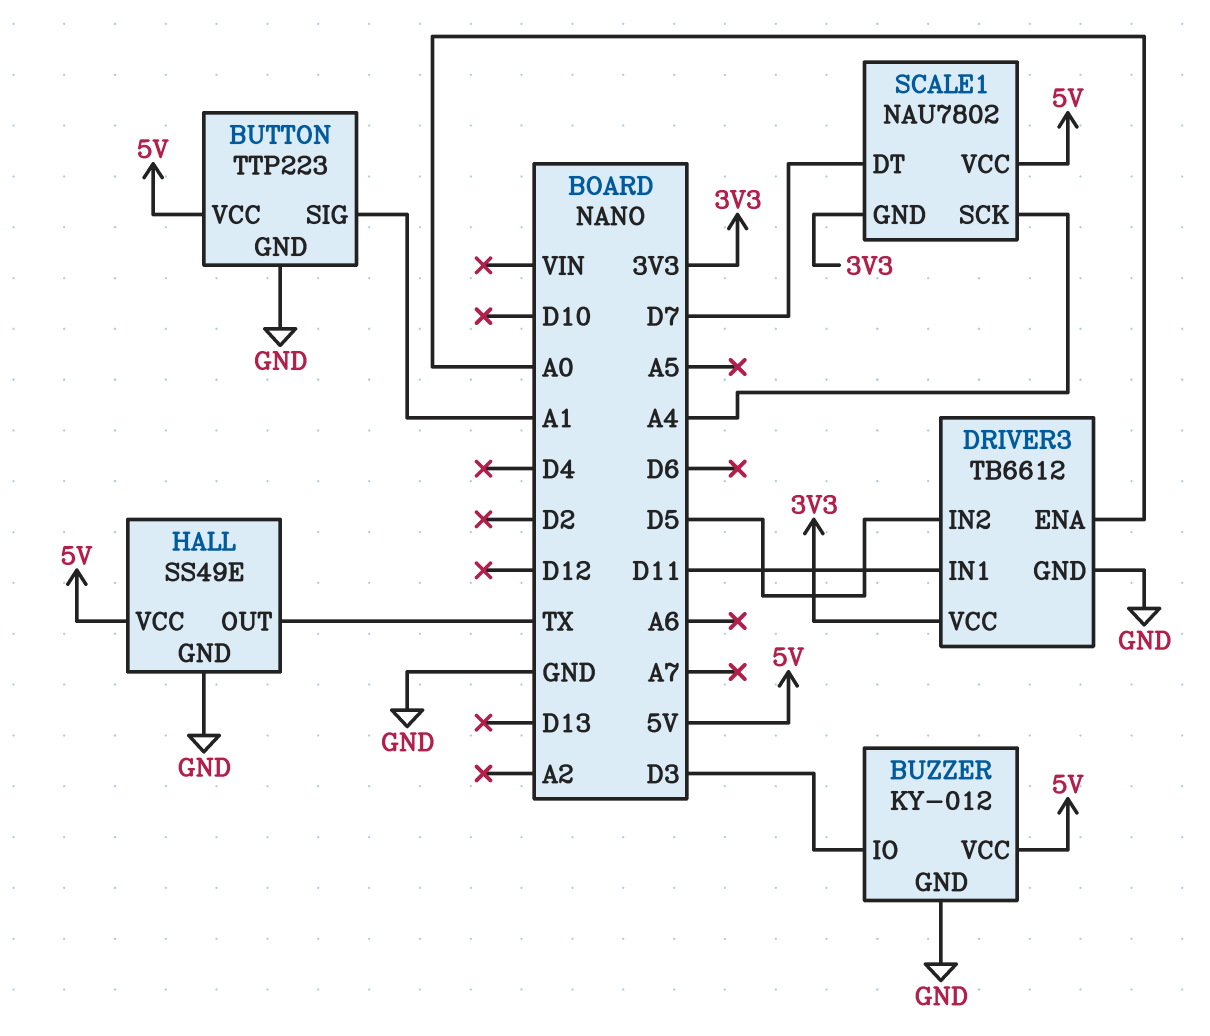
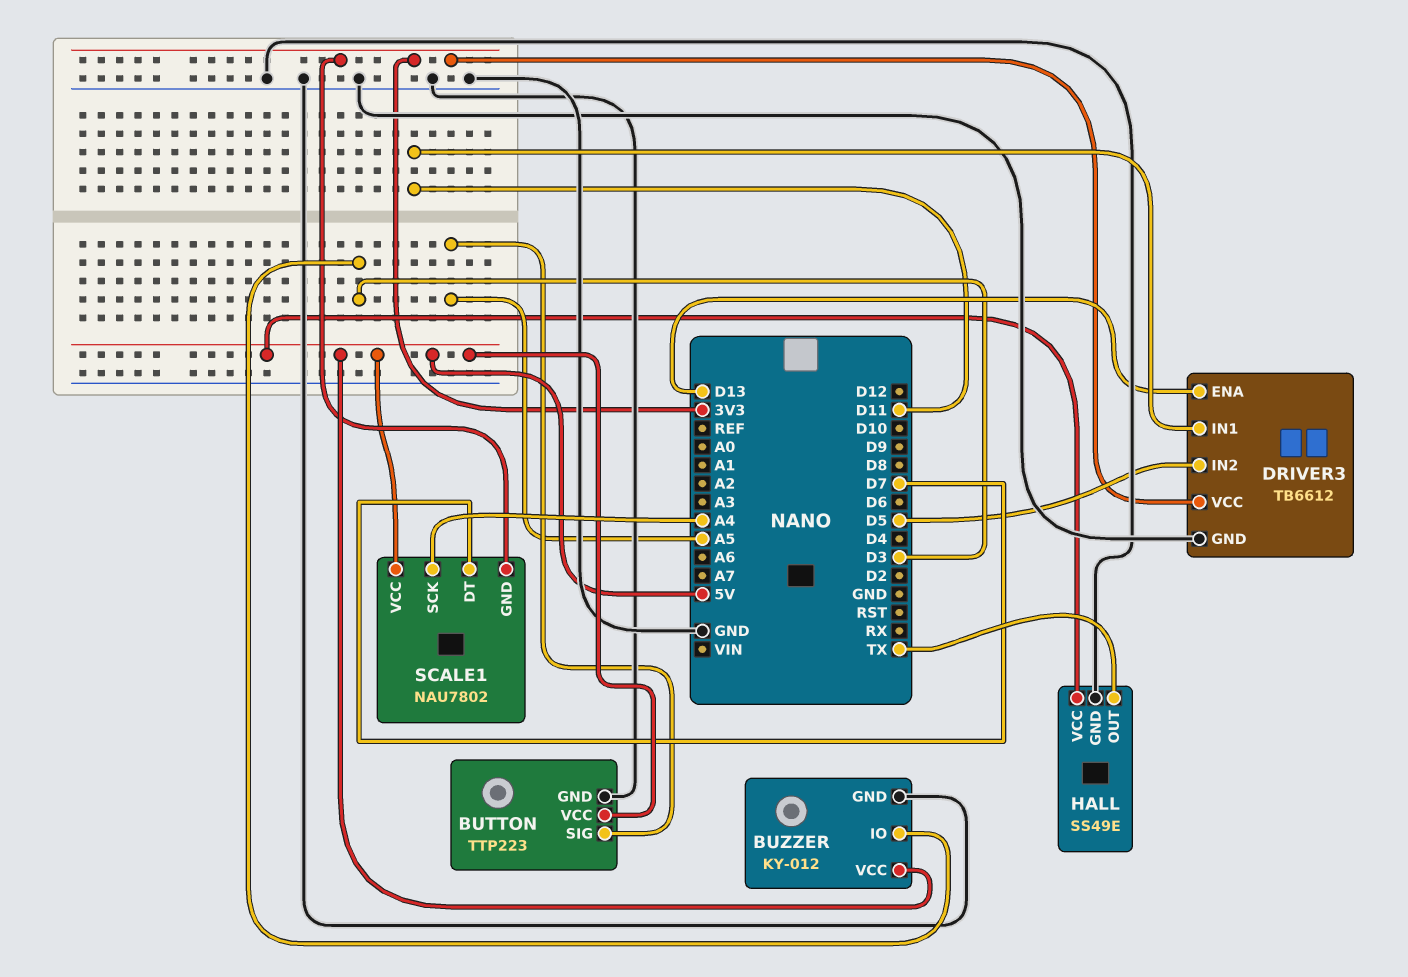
BUTTON pin SIG: A1 -> A5
DRIVER3 pin ENA: A0 -> D13

